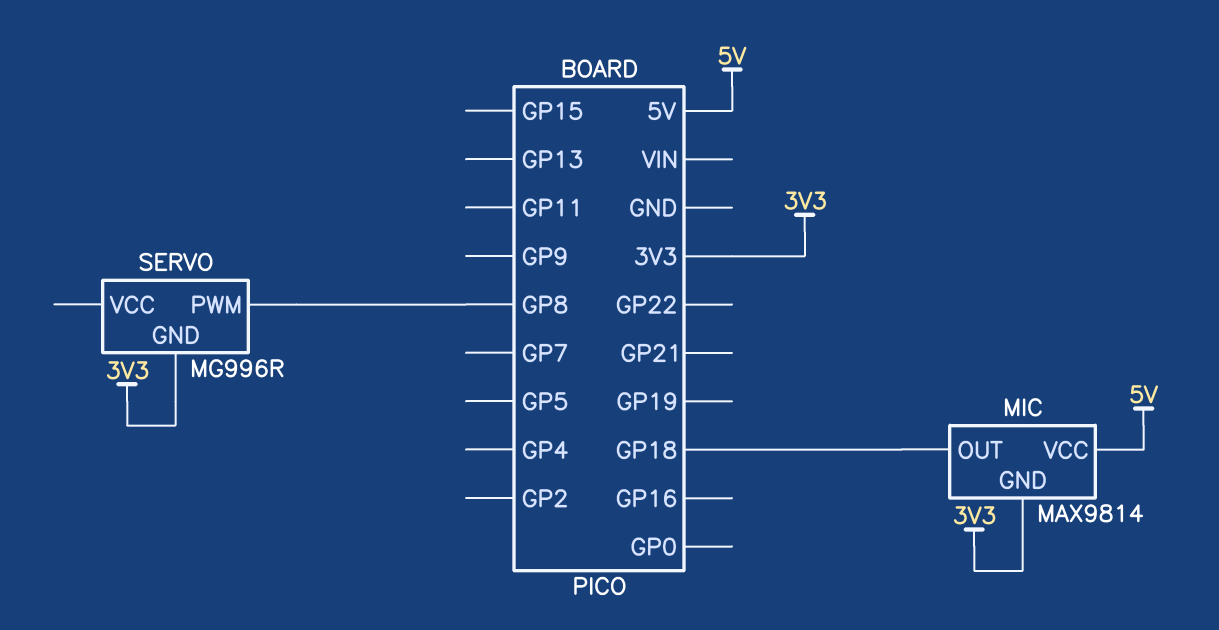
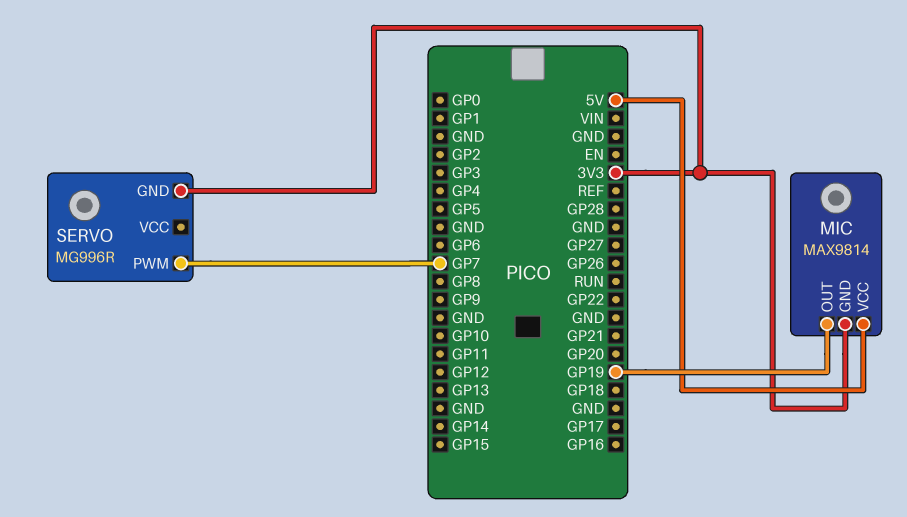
MIC pin OUT: GP18 -> GP19
SERVO pin PWM: GP8 -> GP7

